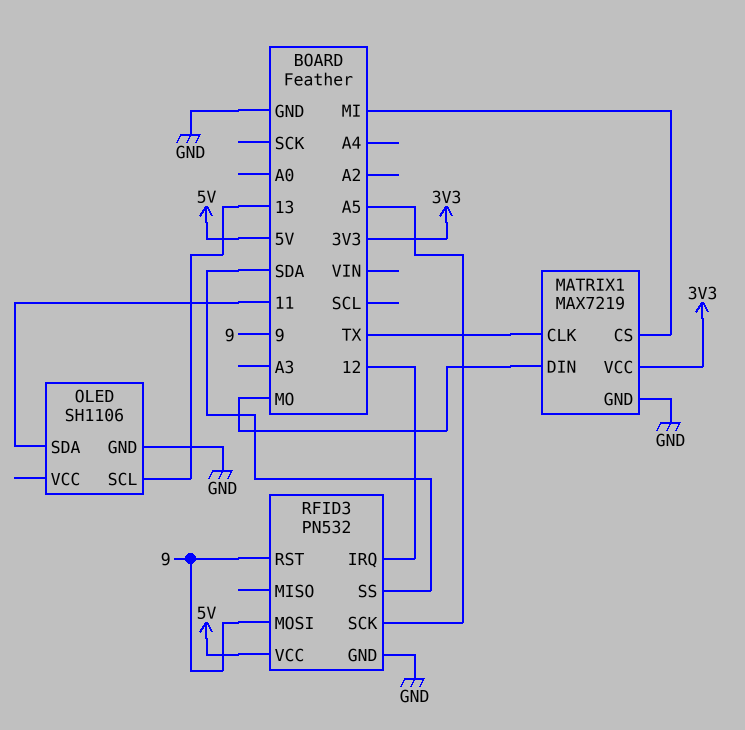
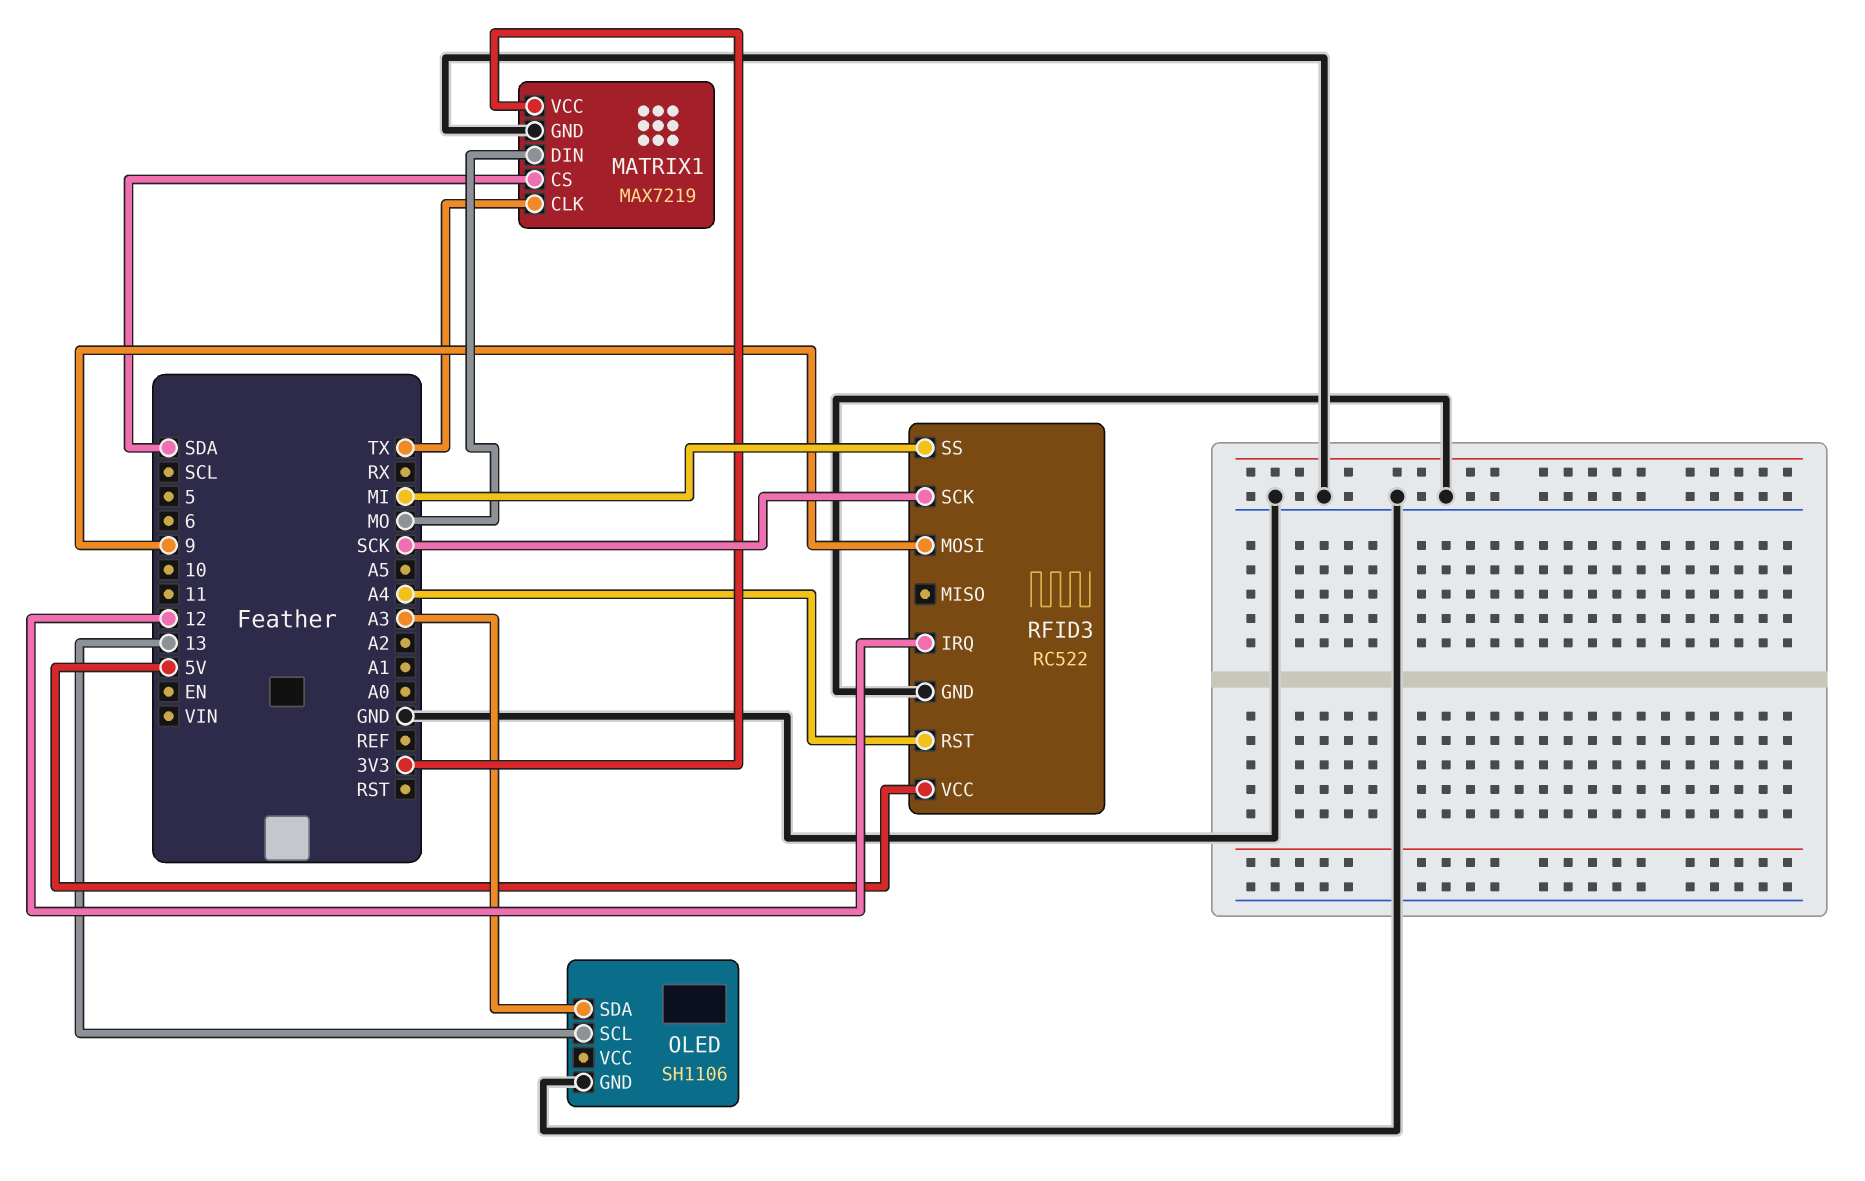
MATRIX1 pin CS: MI -> SDA
OLED pin SDA: 11 -> A3
RFID3: PN532 -> RC522
RFID3 pin RST: 9 -> A4
RFID3 pin SCK: A5 -> SCK
RFID3 pin SS: SDA -> MI

